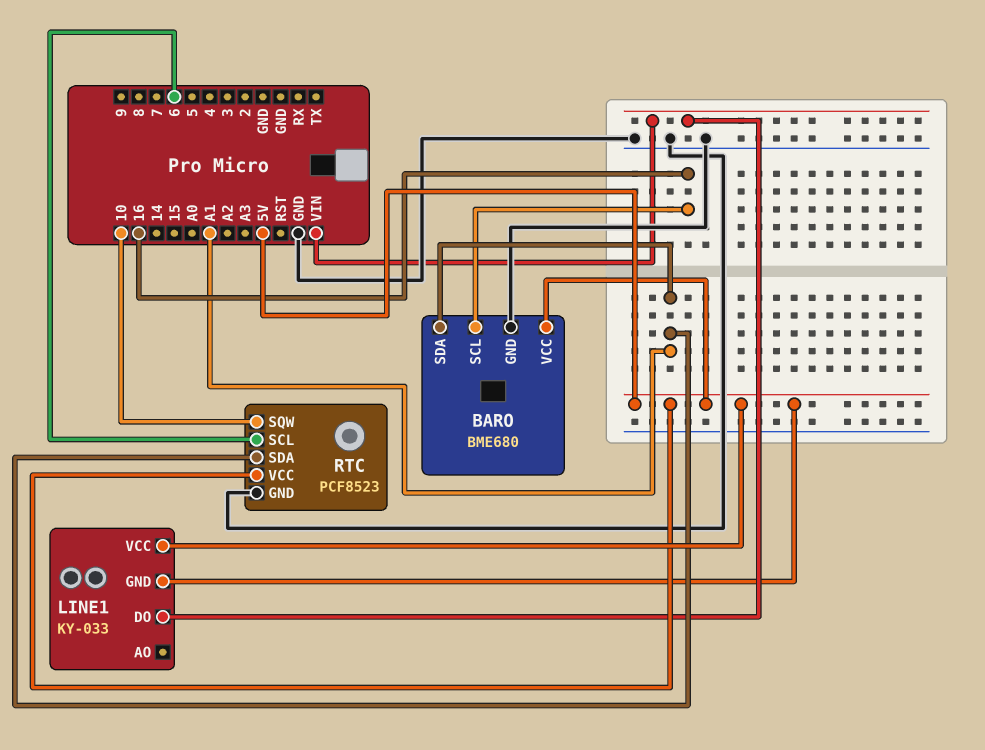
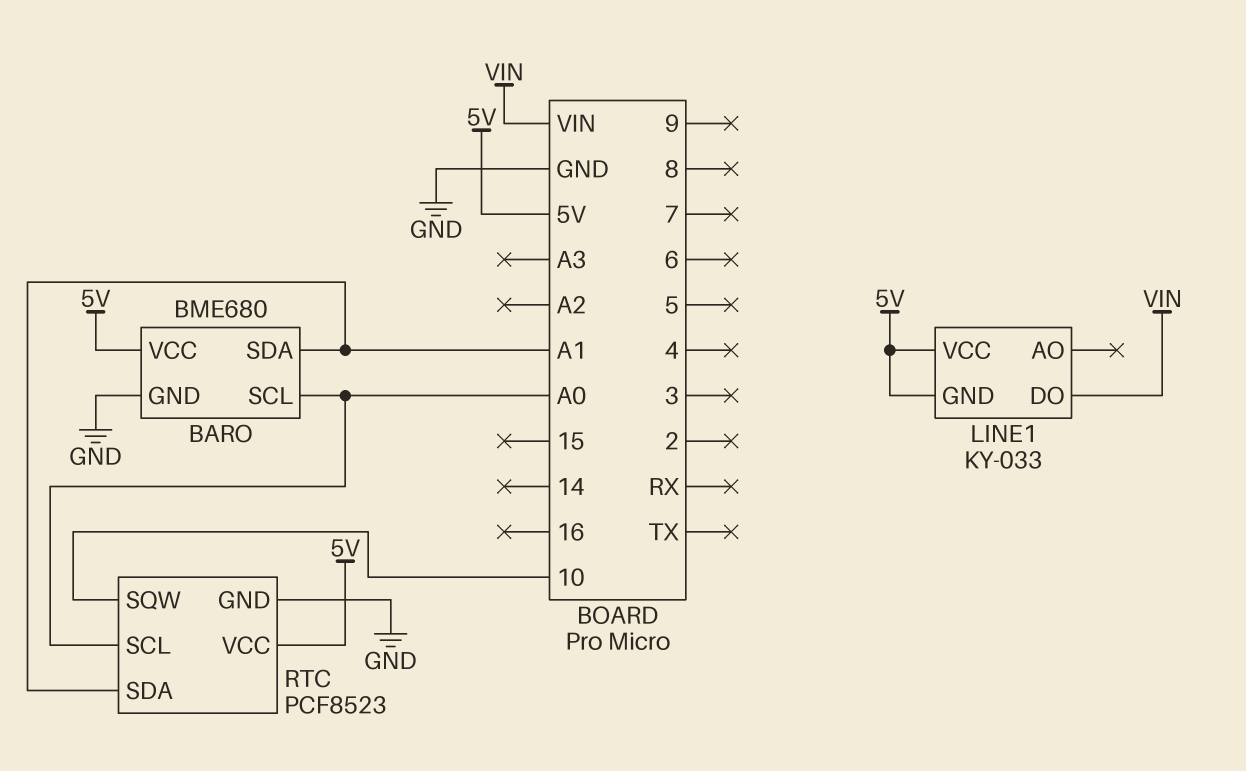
BARO pin SCL: 16 -> A0
RTC pin SCL: 6 -> A0

